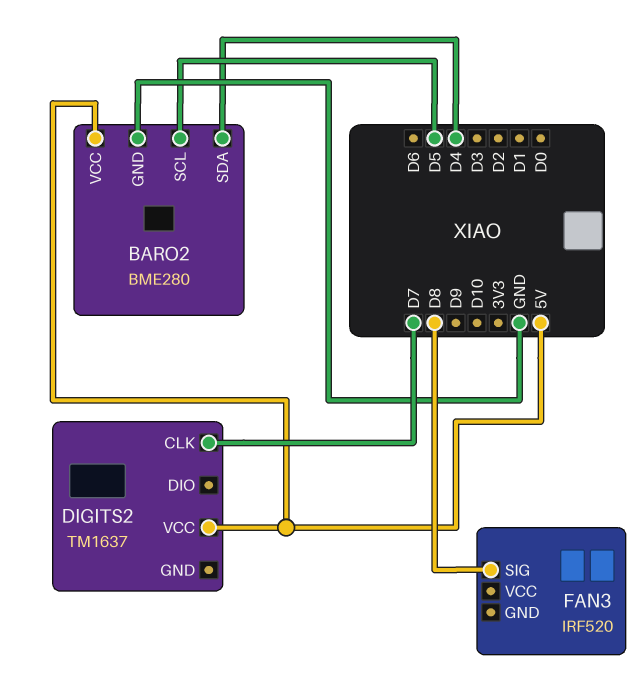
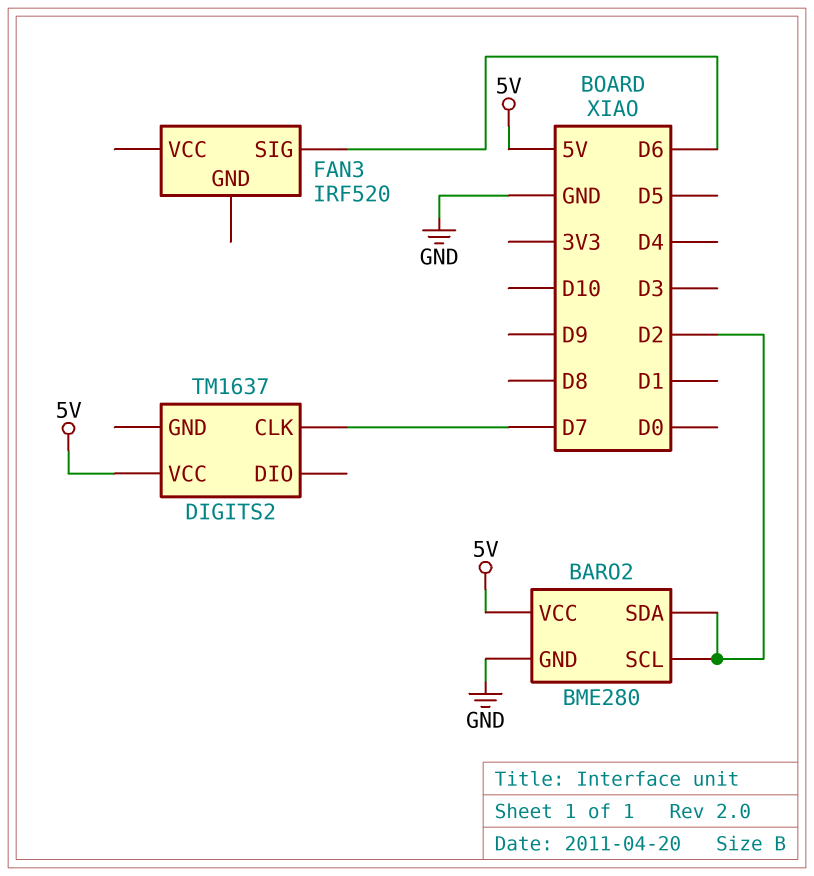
BARO2 pin SCL: D5 -> D2
BARO2 pin SDA: D4 -> D2
FAN3 pin SIG: D8 -> D6

